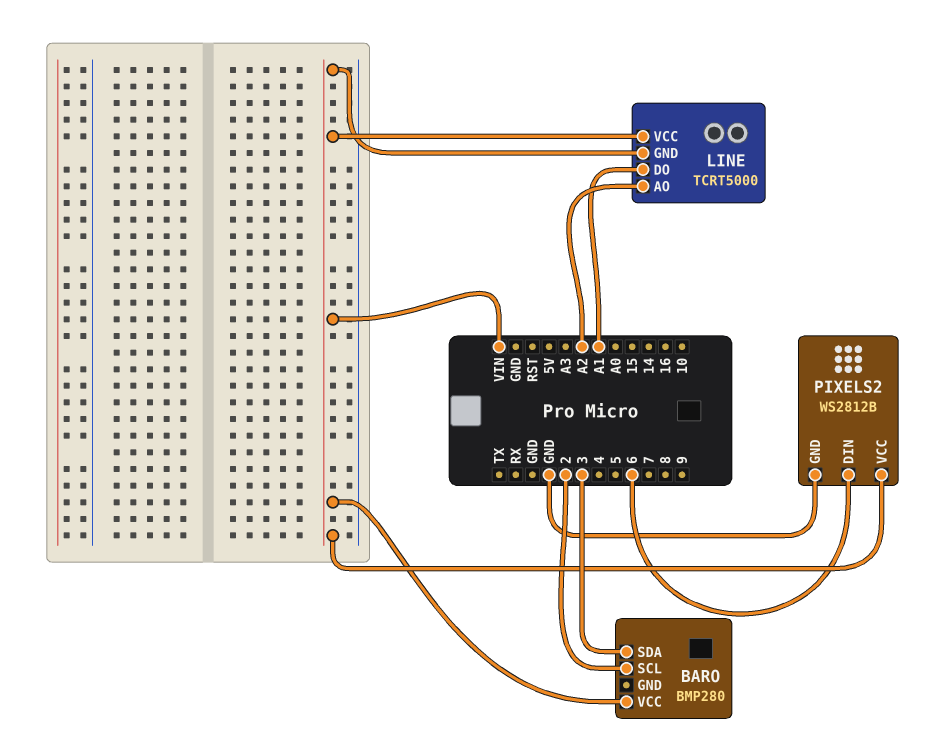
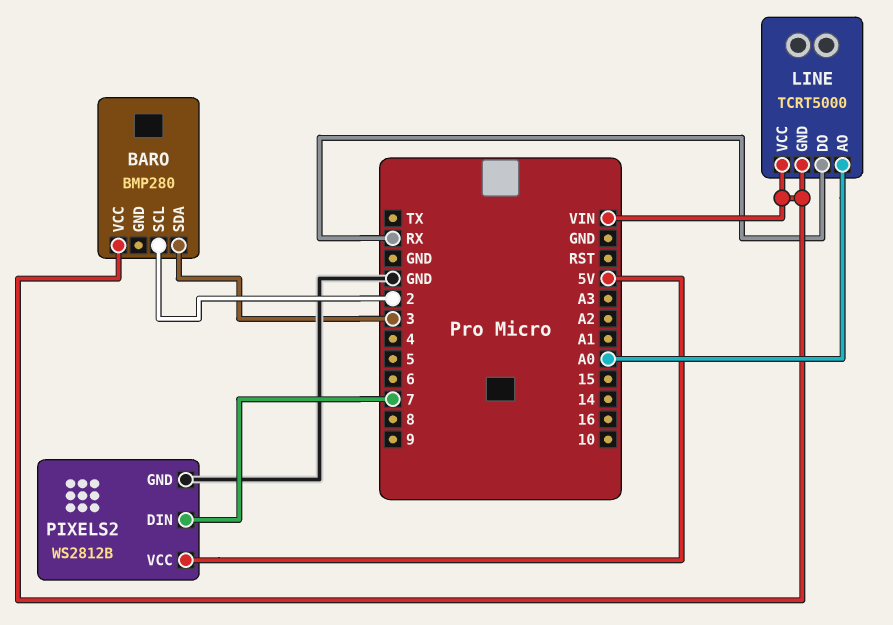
LINE pin AO: A2 -> A0
LINE pin DO: A1 -> RX
PIXELS2 pin DIN: 6 -> 7
PIXELS2 pin VCC: VIN -> 5V

